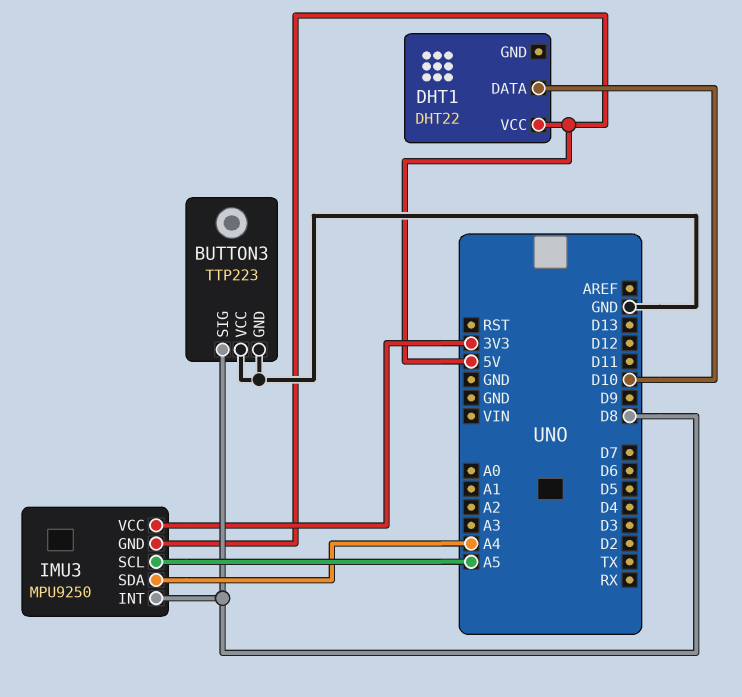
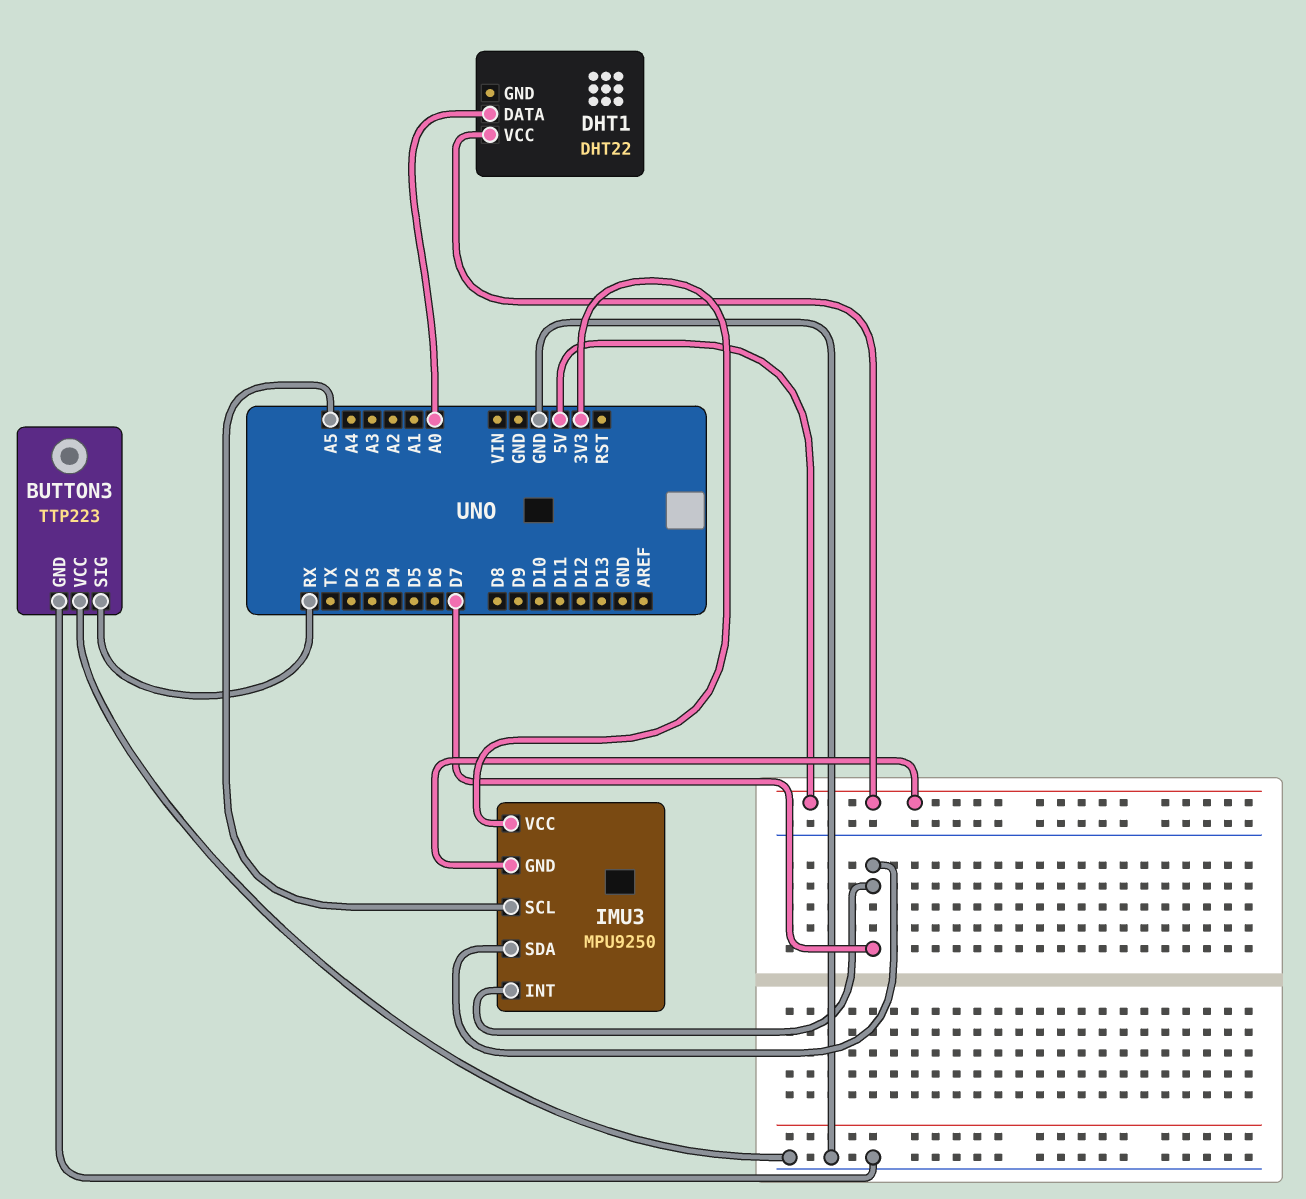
BUTTON3 pin SIG: D8 -> RX
DHT1 pin DATA: D10 -> A0
IMU3 pin INT: D8 -> D7
IMU3 pin SDA: A4 -> D7

